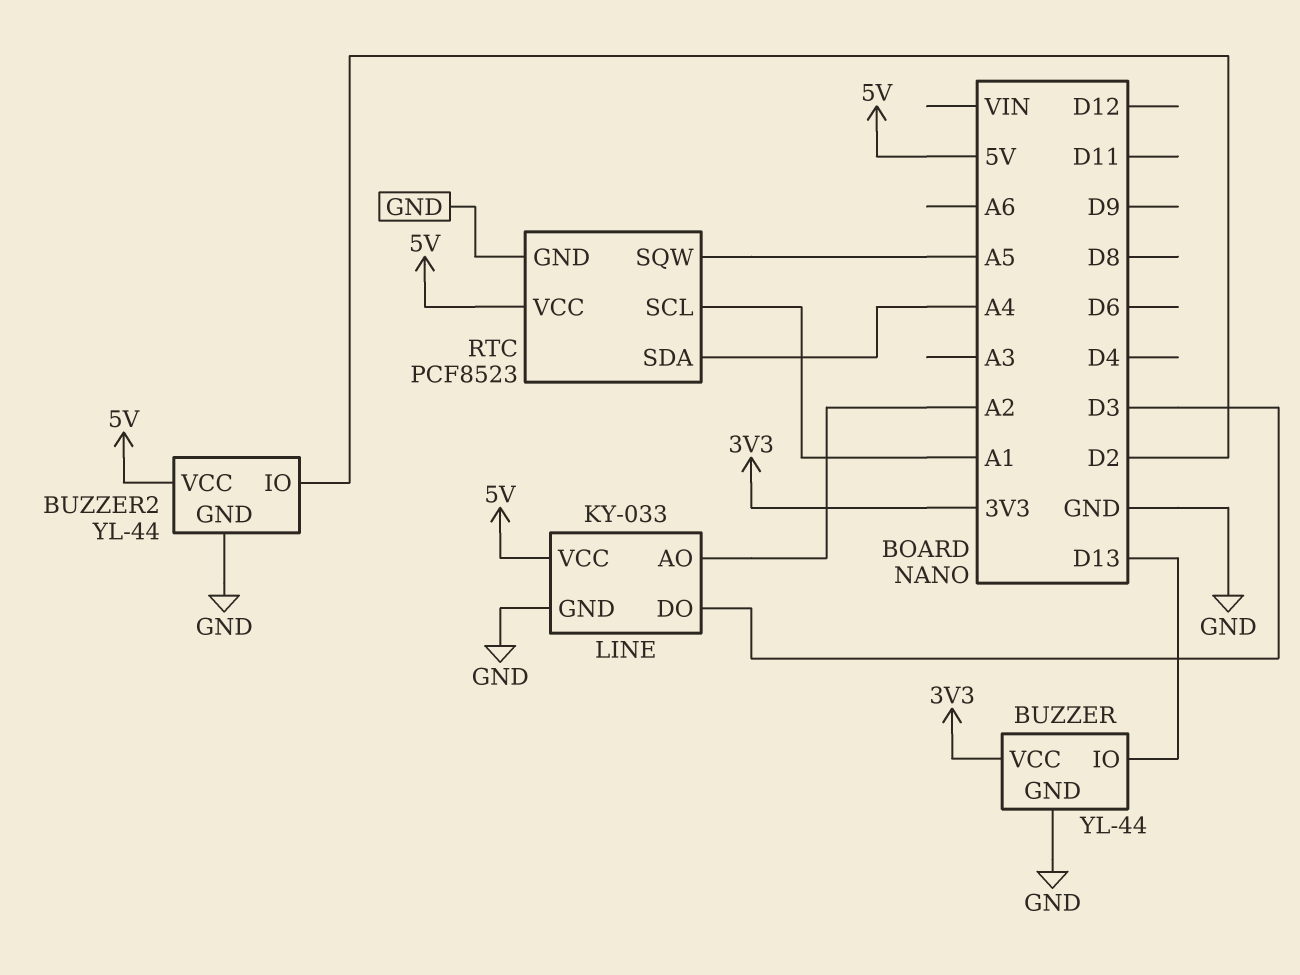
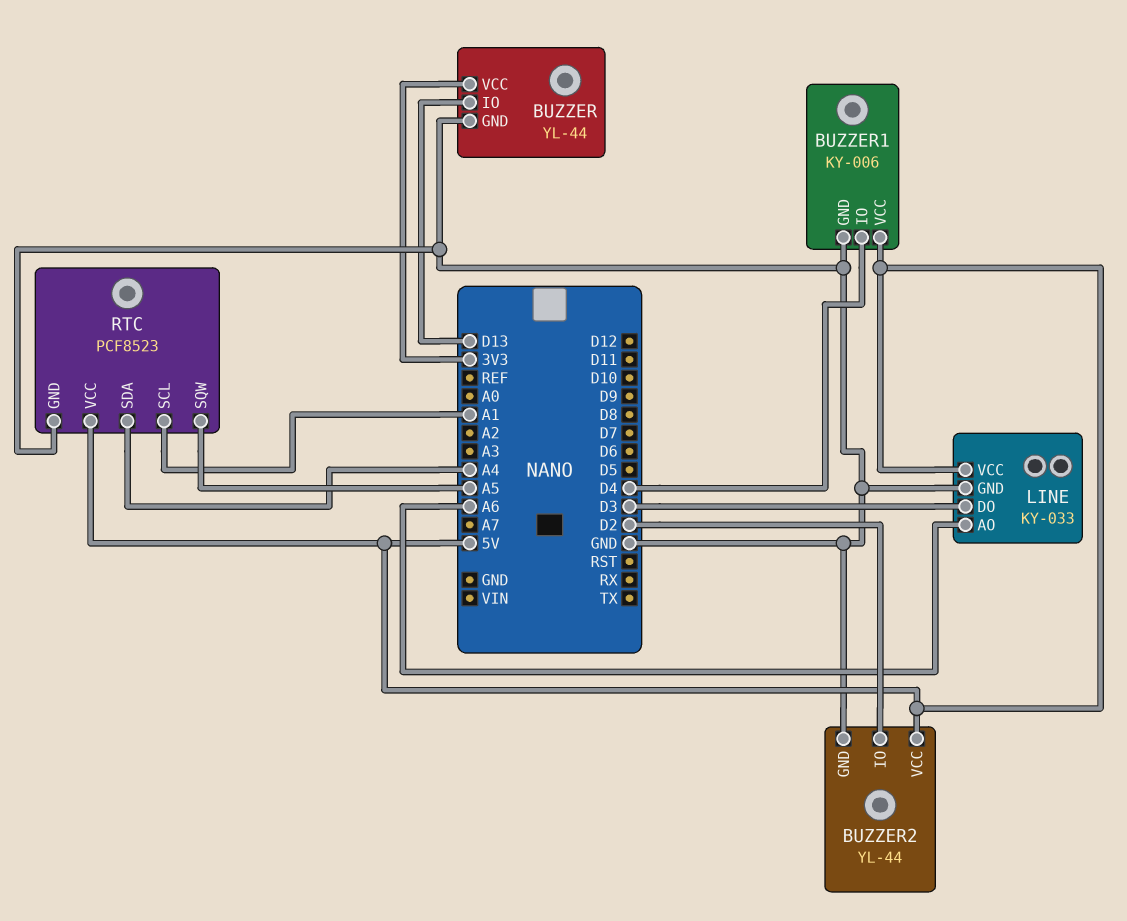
BUZZER1: none -> KY-006
BUZZER1 pin GND: none -> GND
BUZZER1 pin IO: none -> D4
BUZZER1 pin VCC: none -> 5V
LINE pin AO: A2 -> A6

